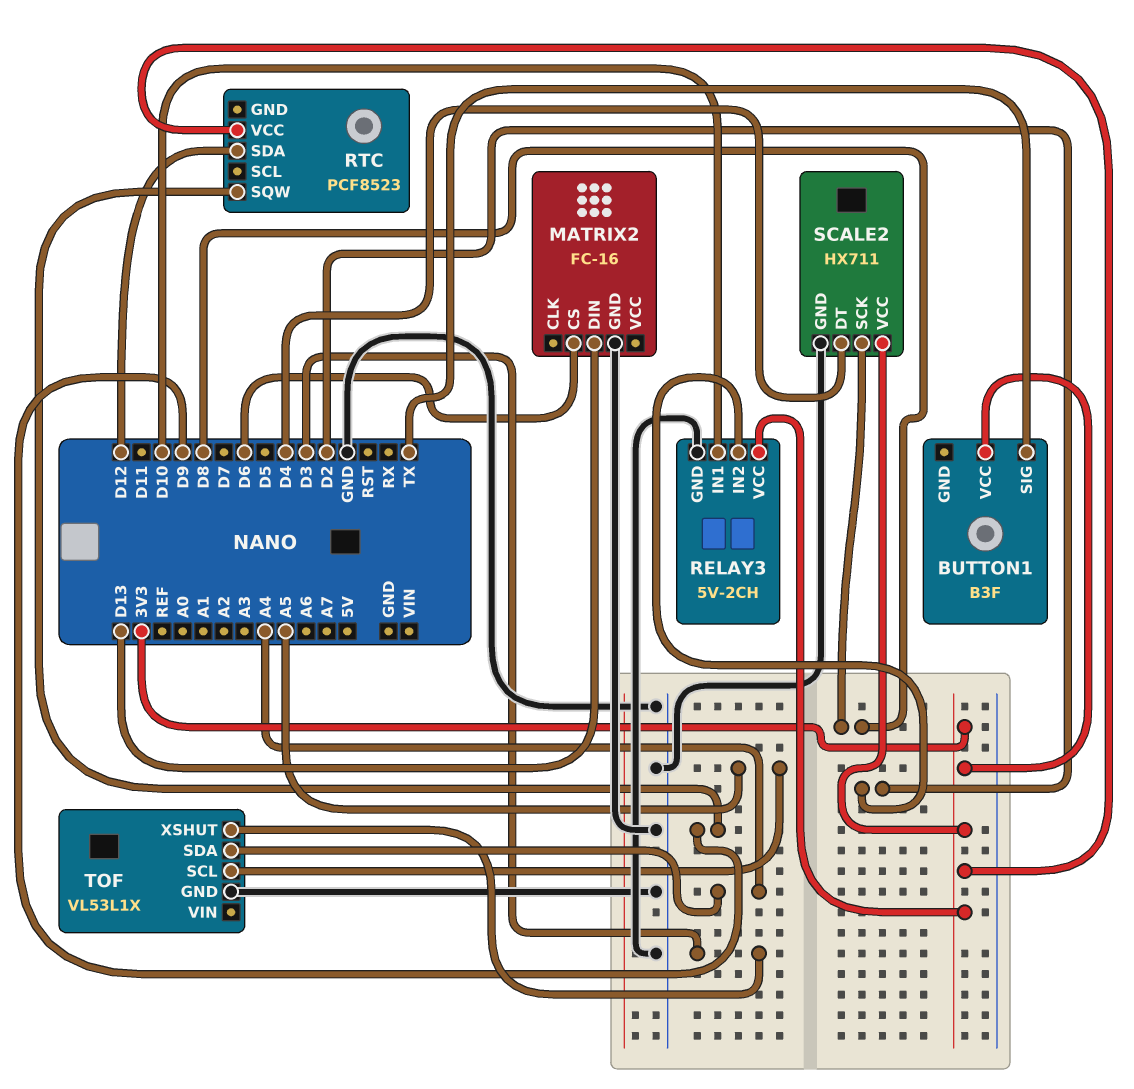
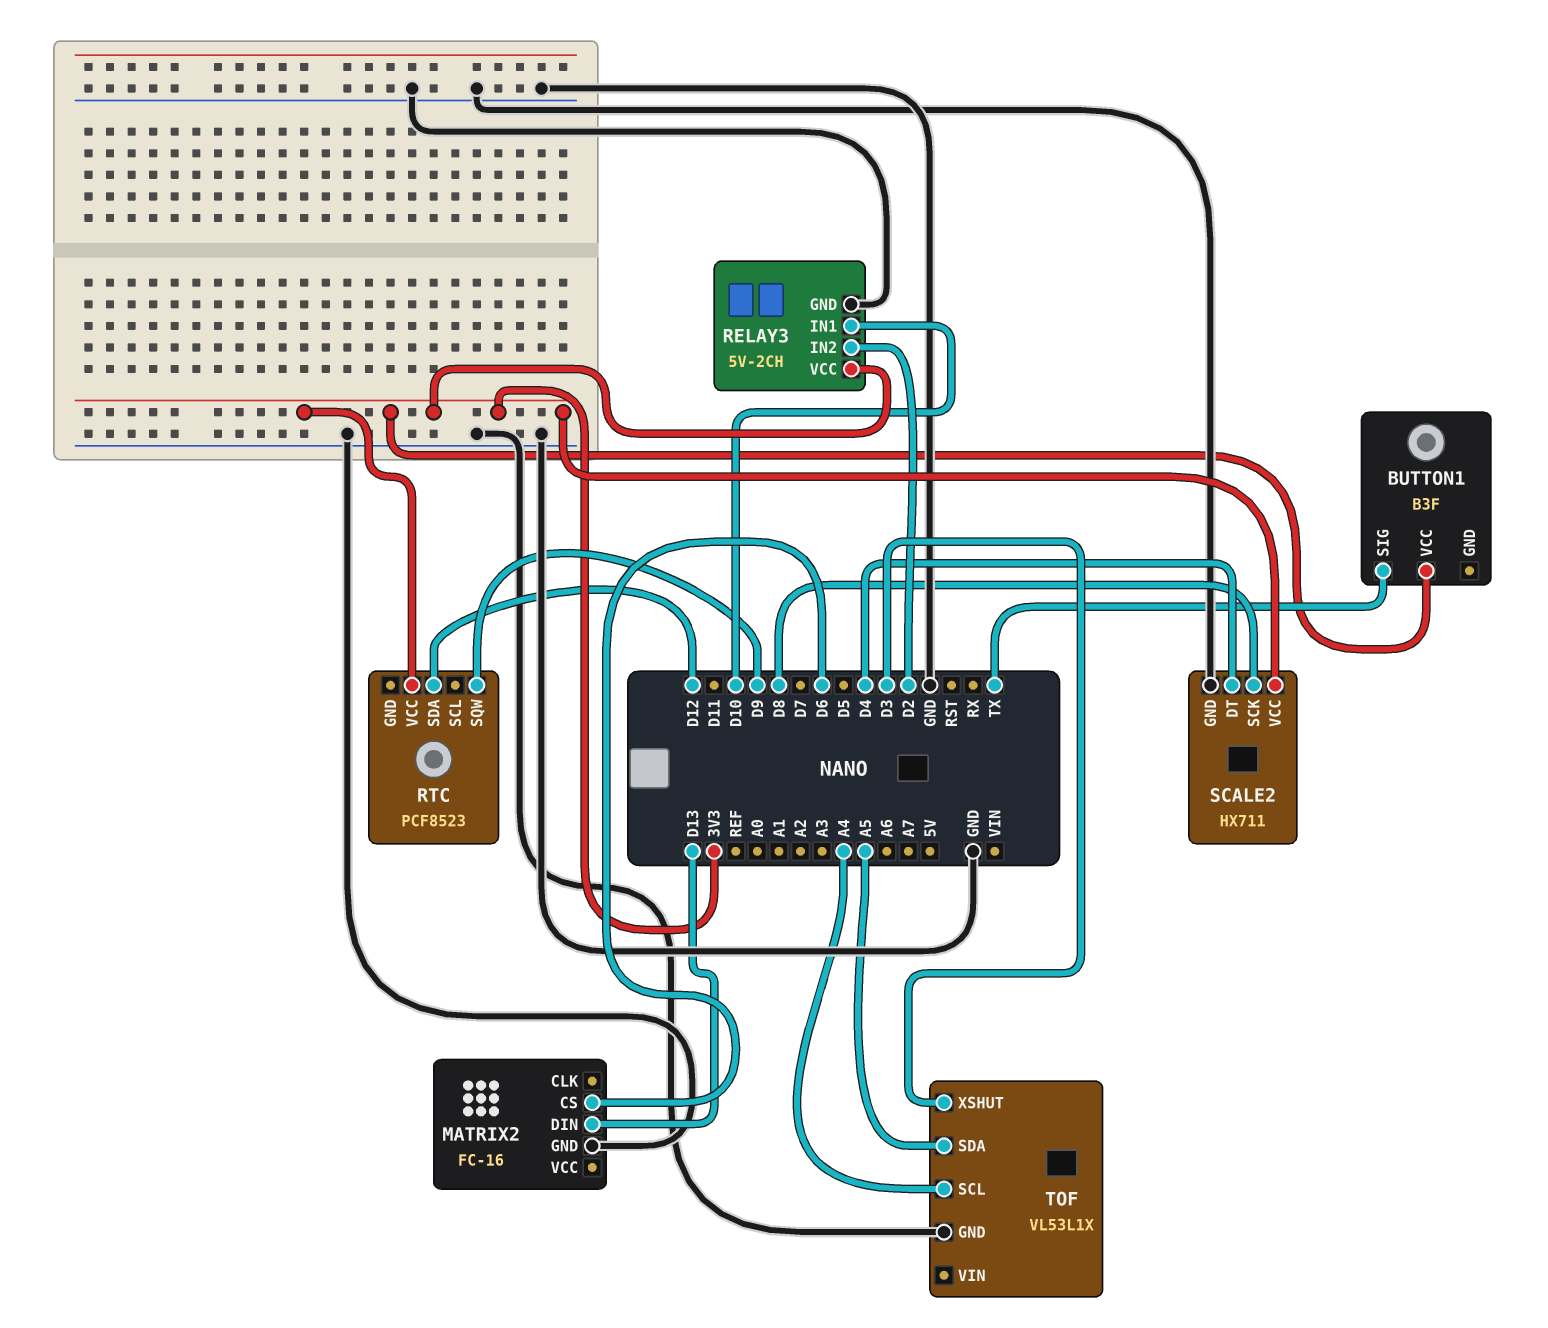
TOF pin SCL: A5 -> A4
TOF pin SDA: A4 -> A5

